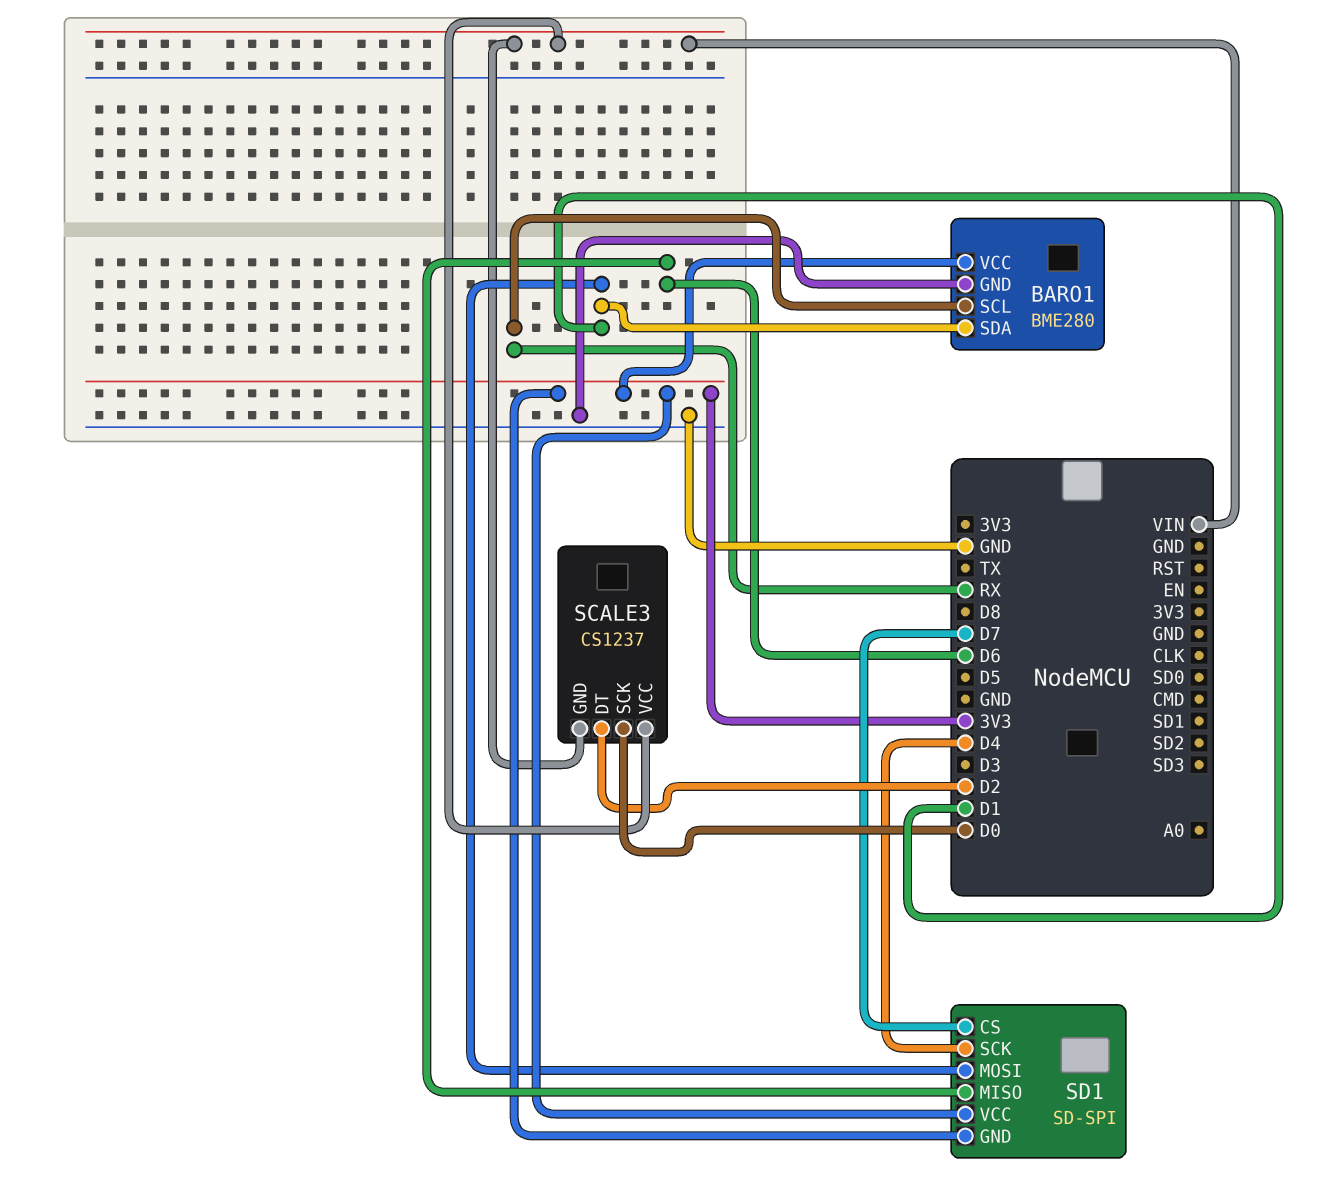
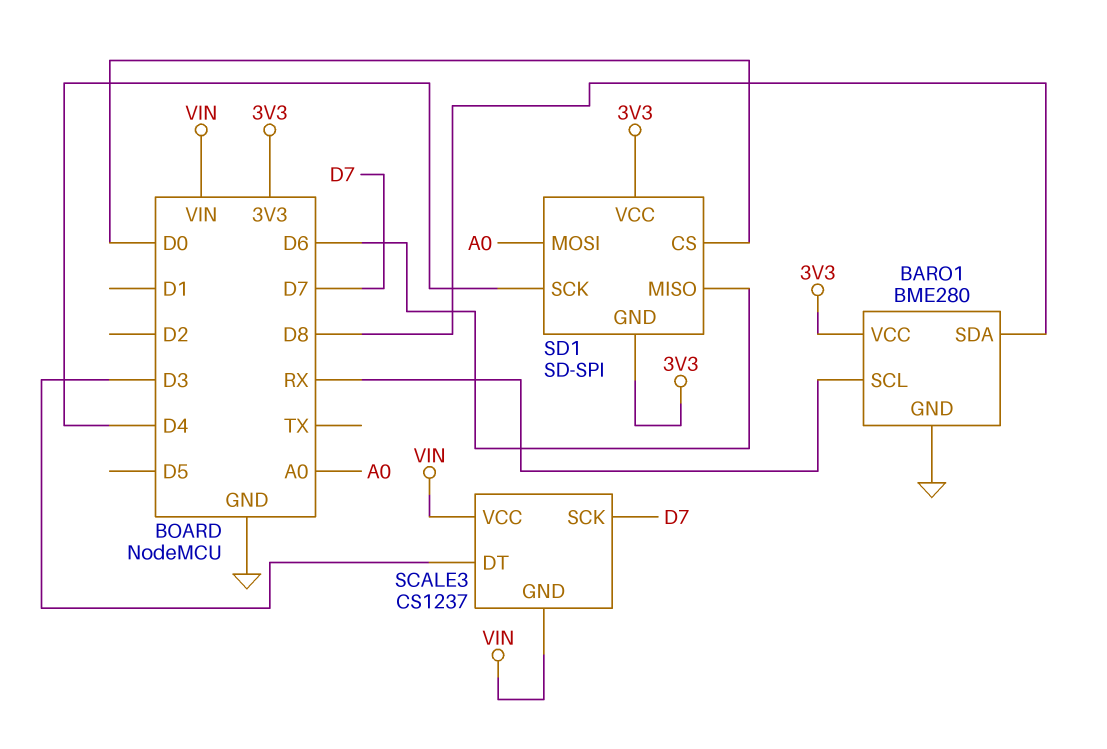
BARO1 pin SDA: D1 -> D8
SCALE3 pin DT: D2 -> D3
SCALE3 pin SCK: D0 -> D7
SD1 pin CS: D7 -> D0
SD1 pin MOSI: D1 -> A0

